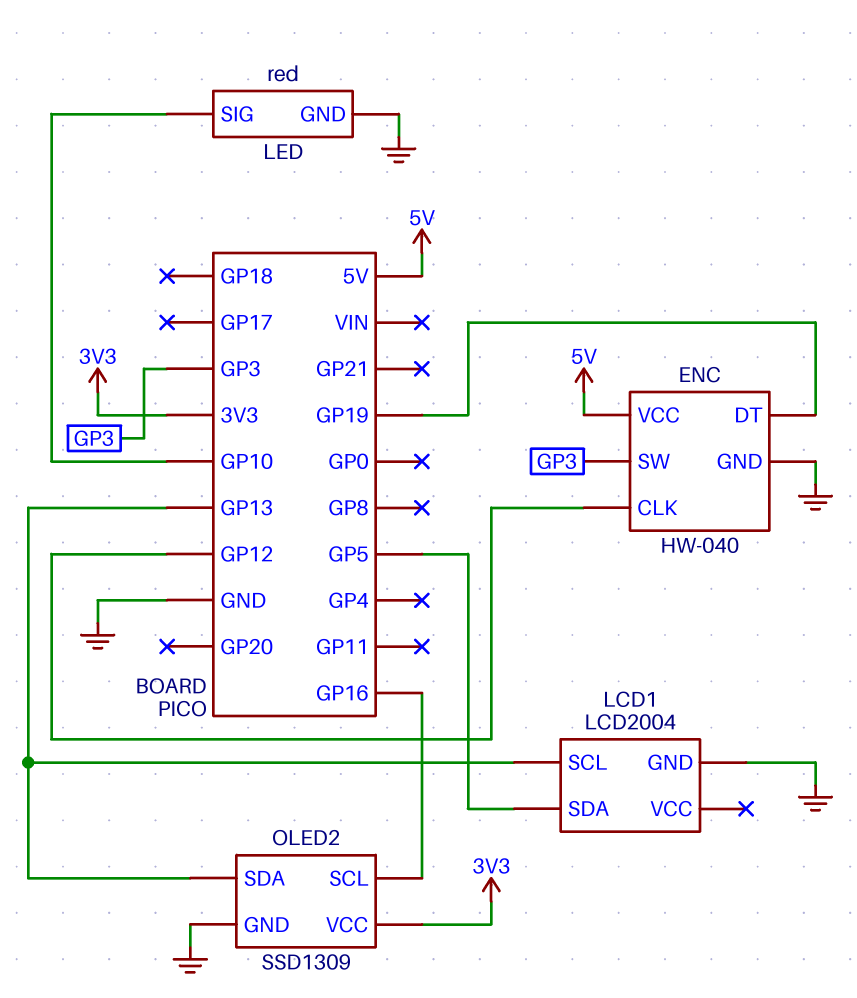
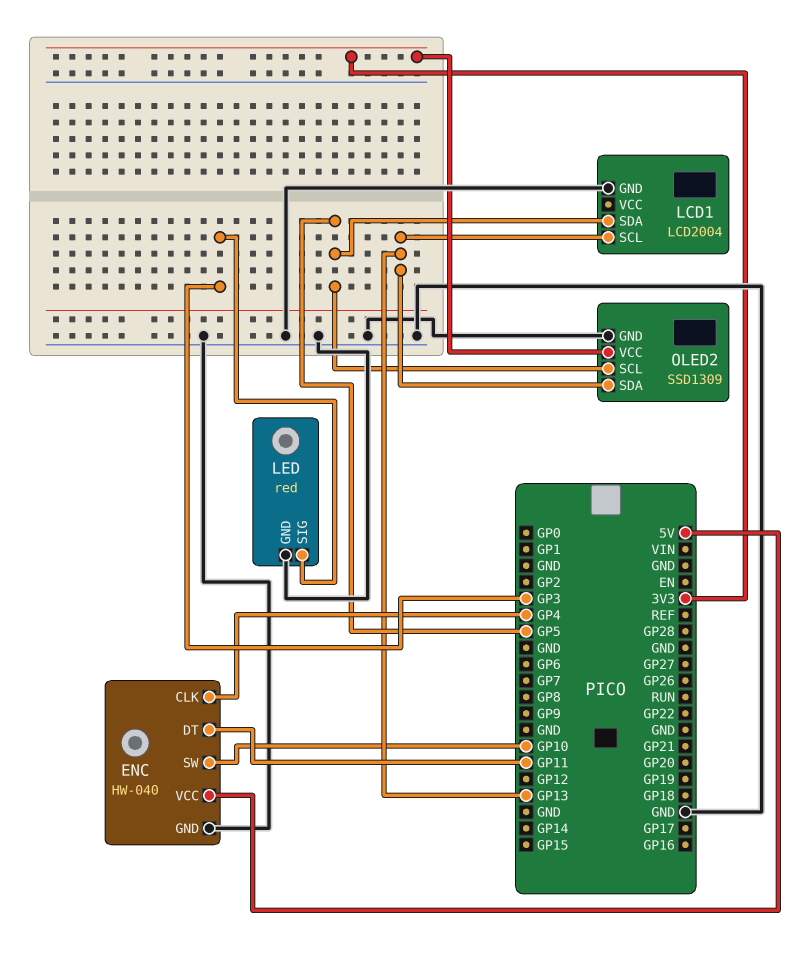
ENC pin CLK: GP12 -> GP4
ENC pin DT: GP19 -> GP11
ENC pin SW: GP3 -> GP10
LED pin SIG: GP10 -> GP3
OLED2 pin SCL: GP16 -> GP5

